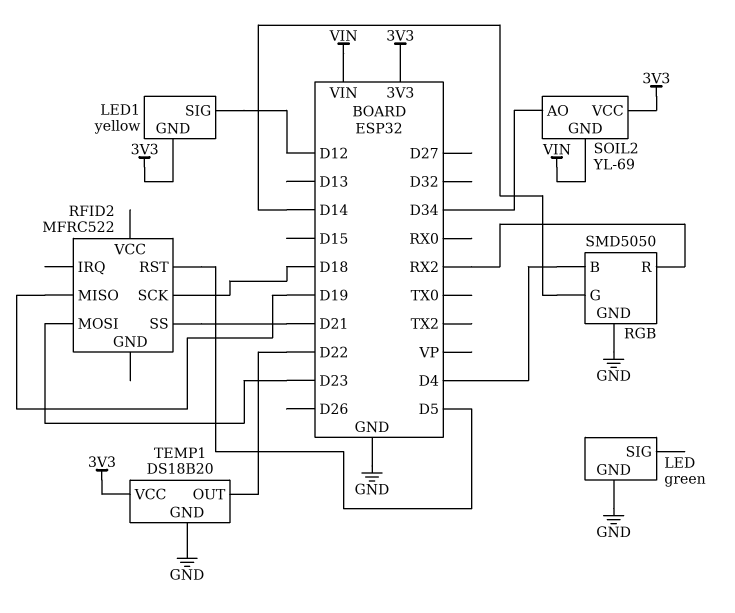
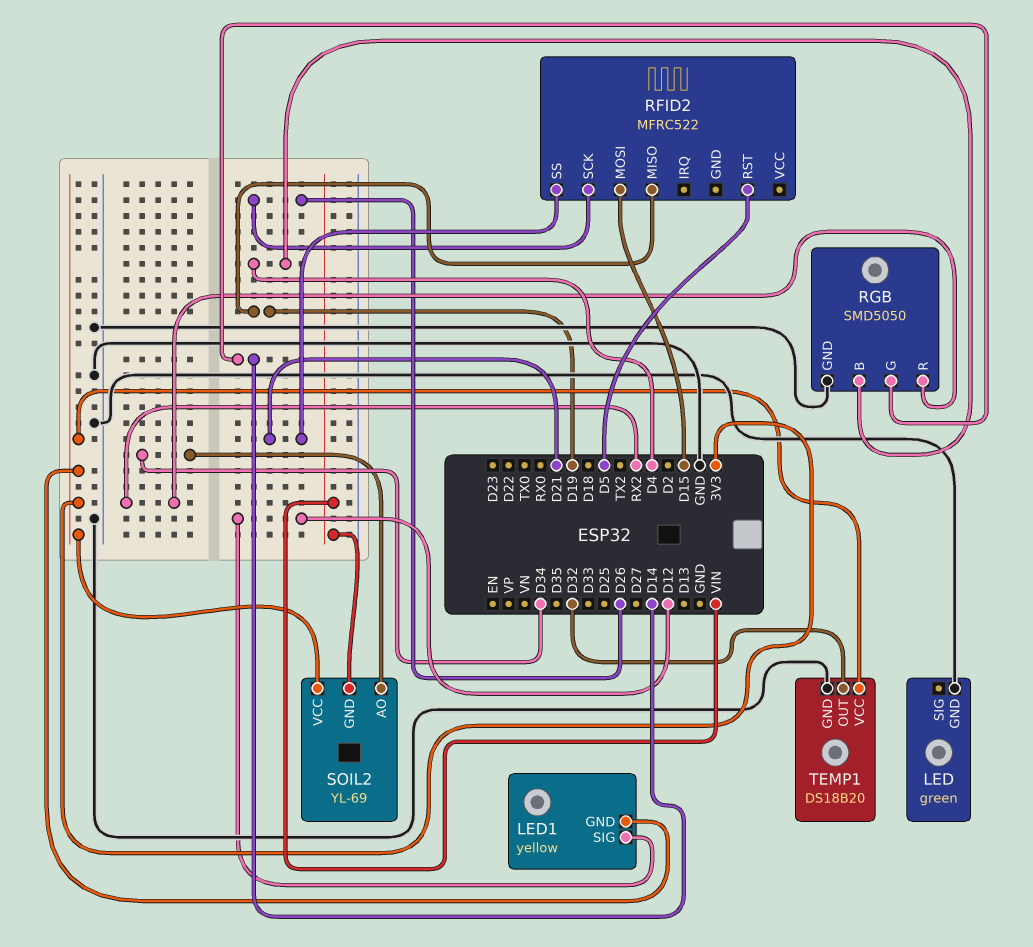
RFID2 pin MOSI: D23 -> D15
RFID2 pin SCK: D18 -> D26
TEMP1 pin OUT: D22 -> D32

